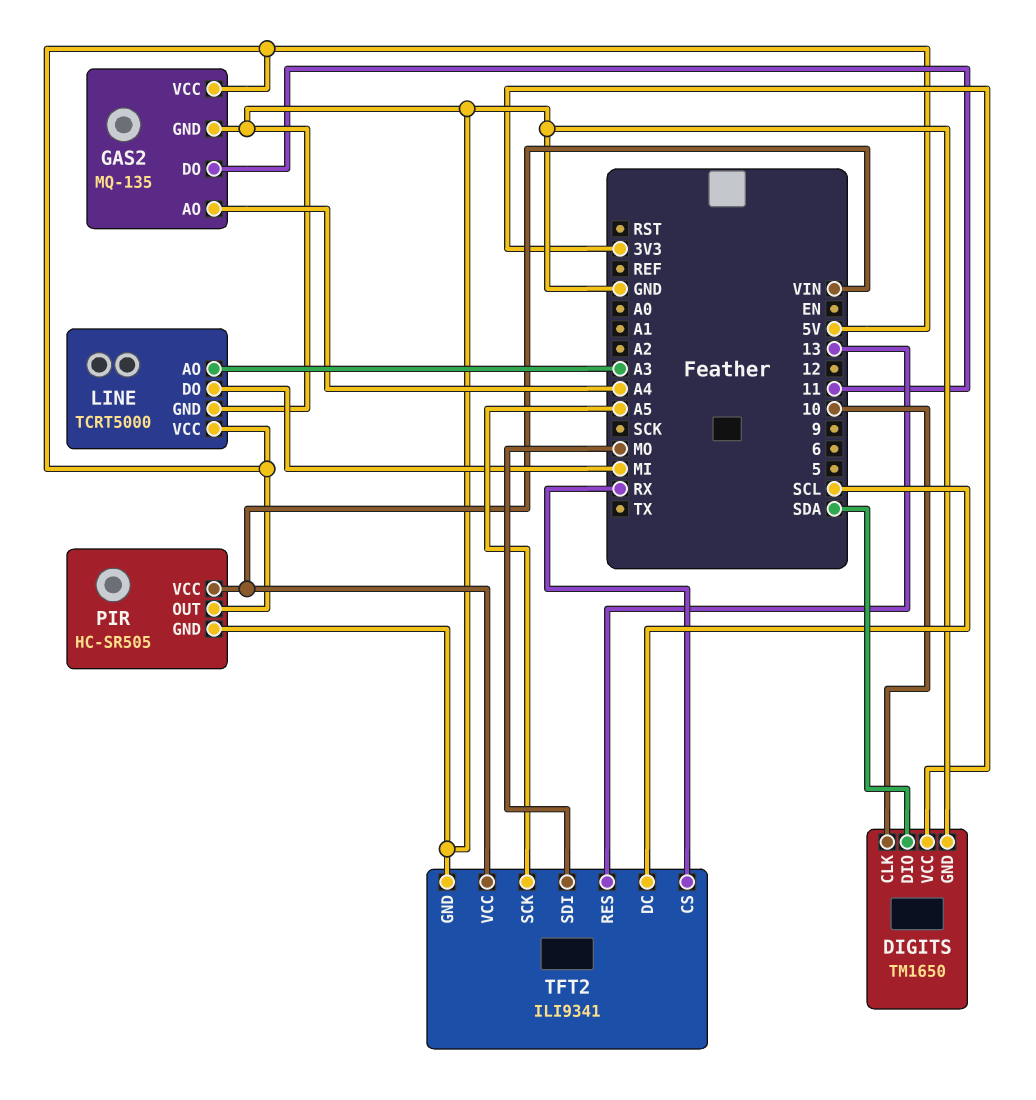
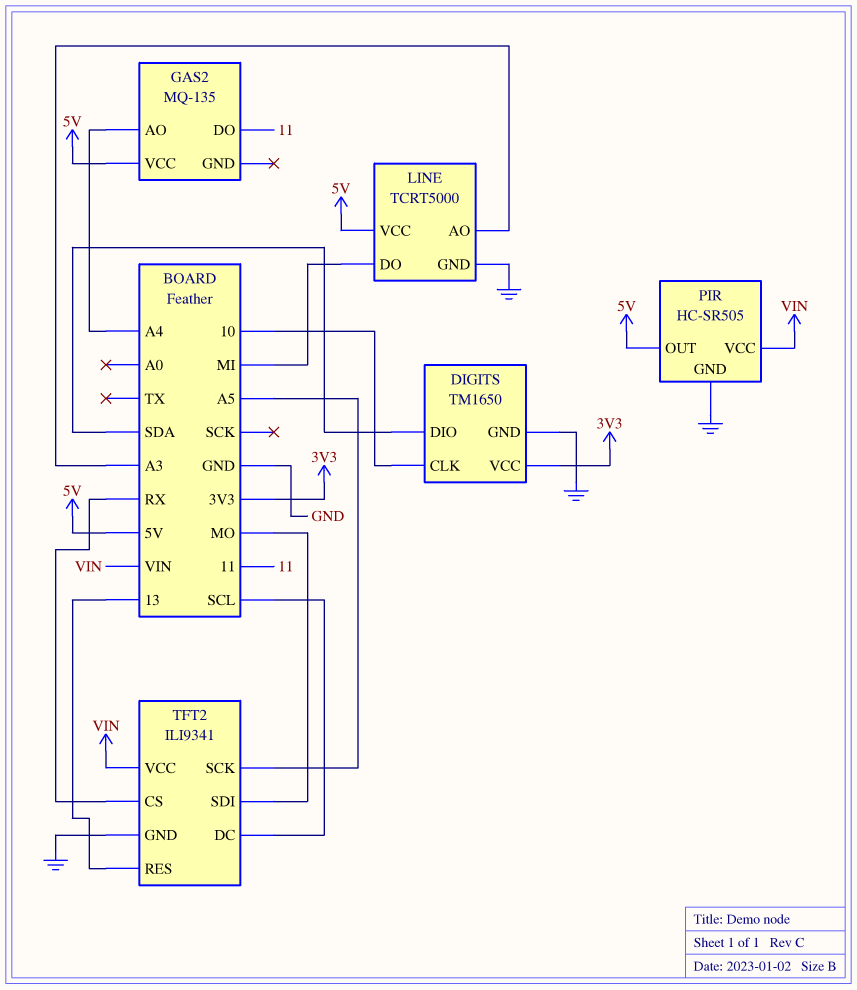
GAS2 pin GND: GND -> none

